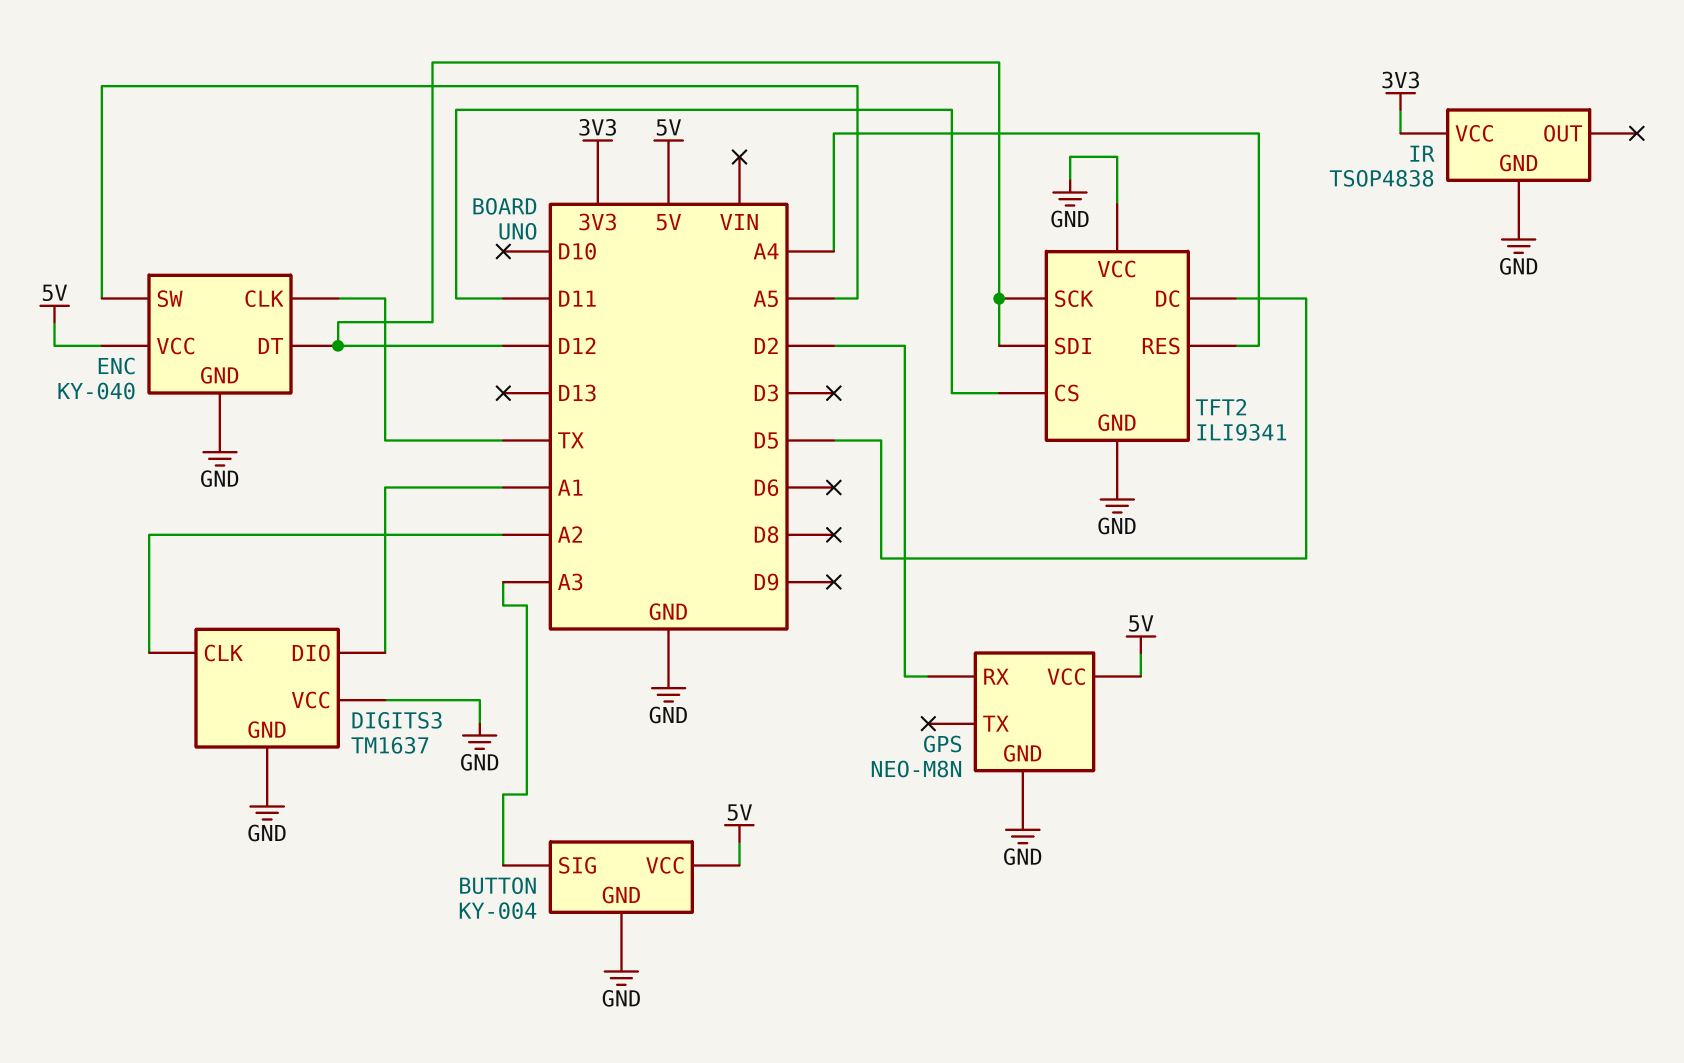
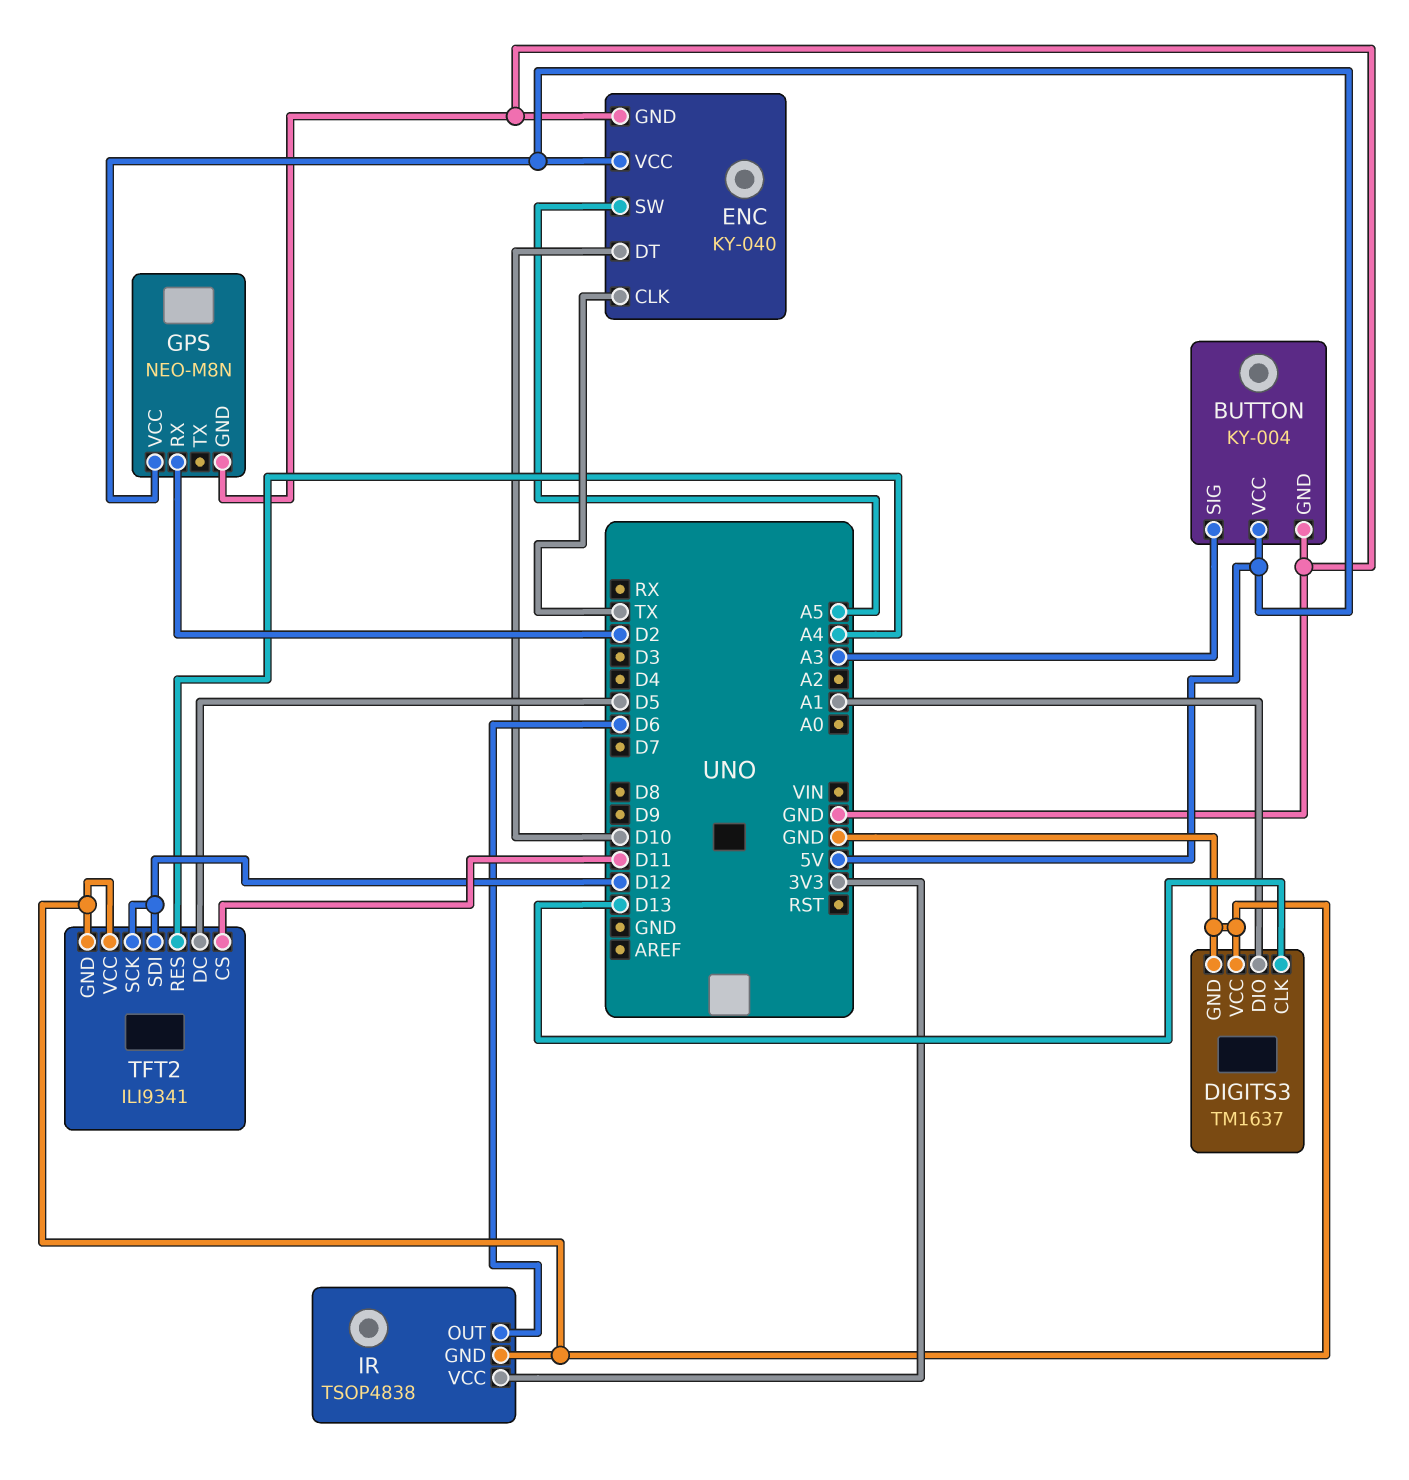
DIGITS3 pin CLK: A2 -> D13
ENC pin DT: D12 -> D10
IR pin OUT: none -> D6

